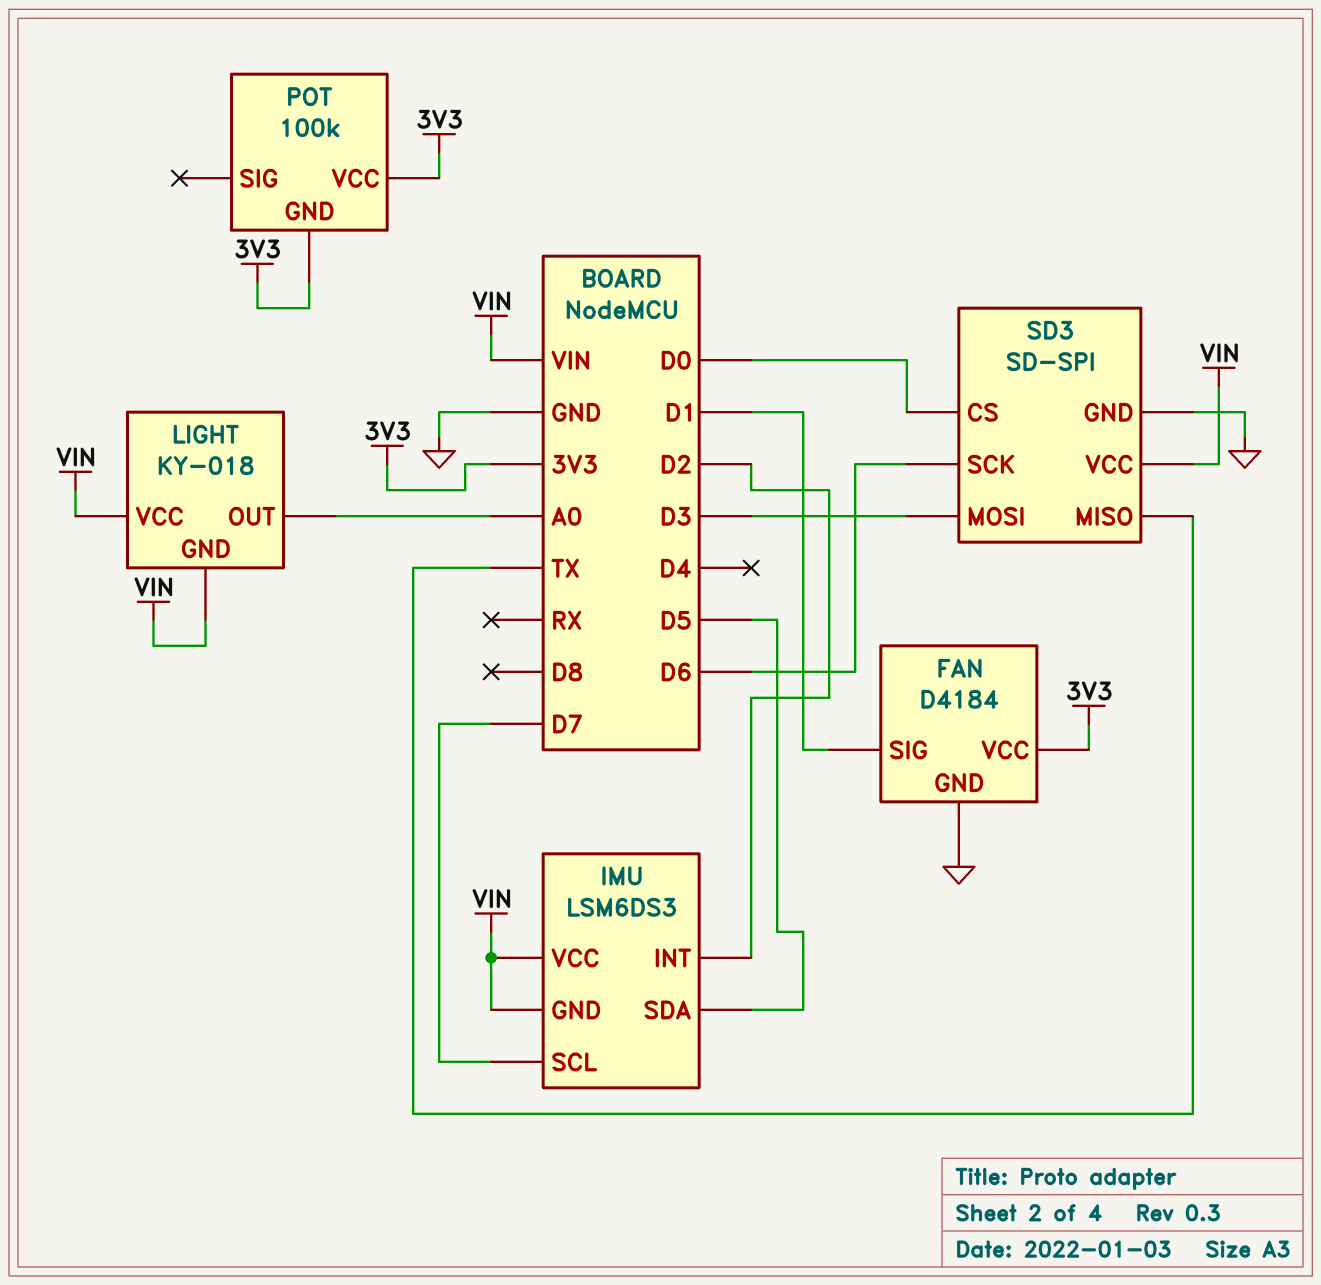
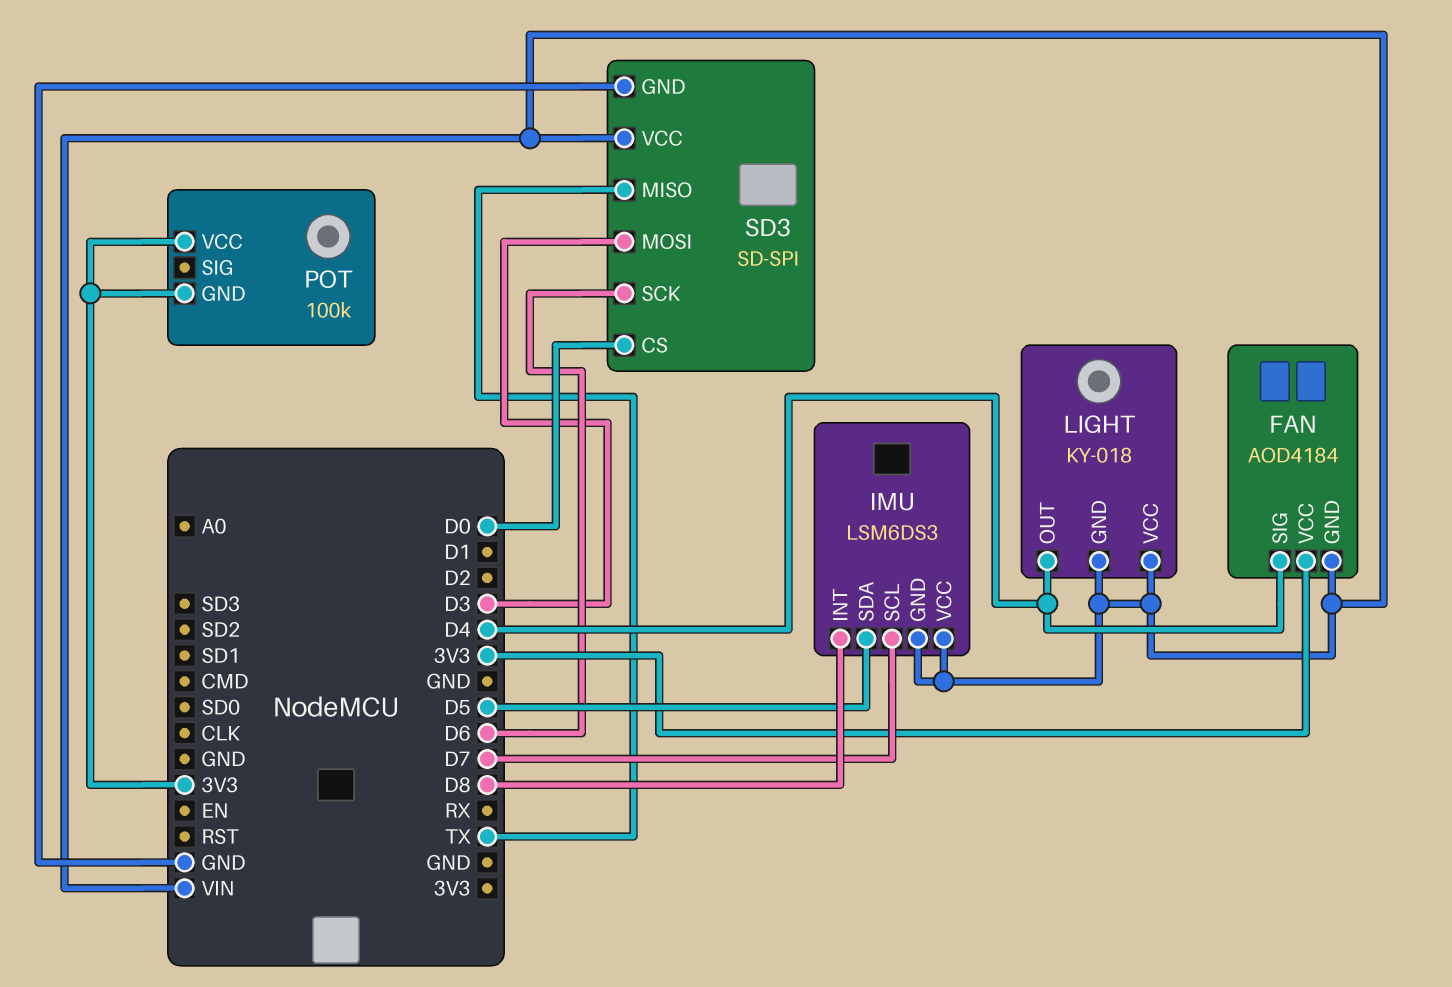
FAN: D4184 -> AOD4184
FAN pin GND: GND -> VIN
FAN pin SIG: D1 -> D4
IMU pin INT: D2 -> D8
LIGHT pin OUT: A0 -> D4

